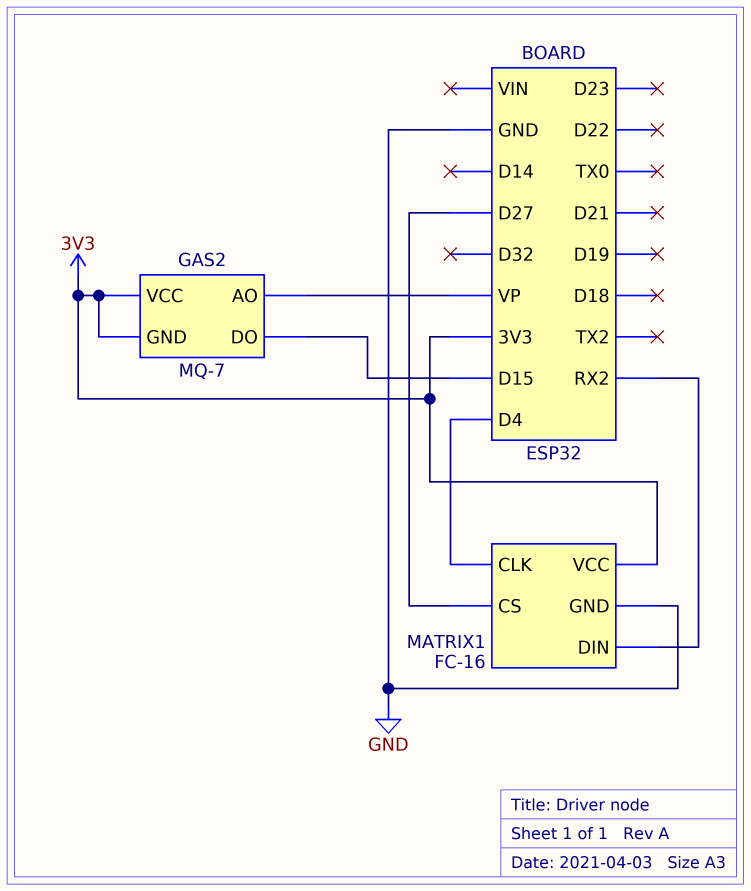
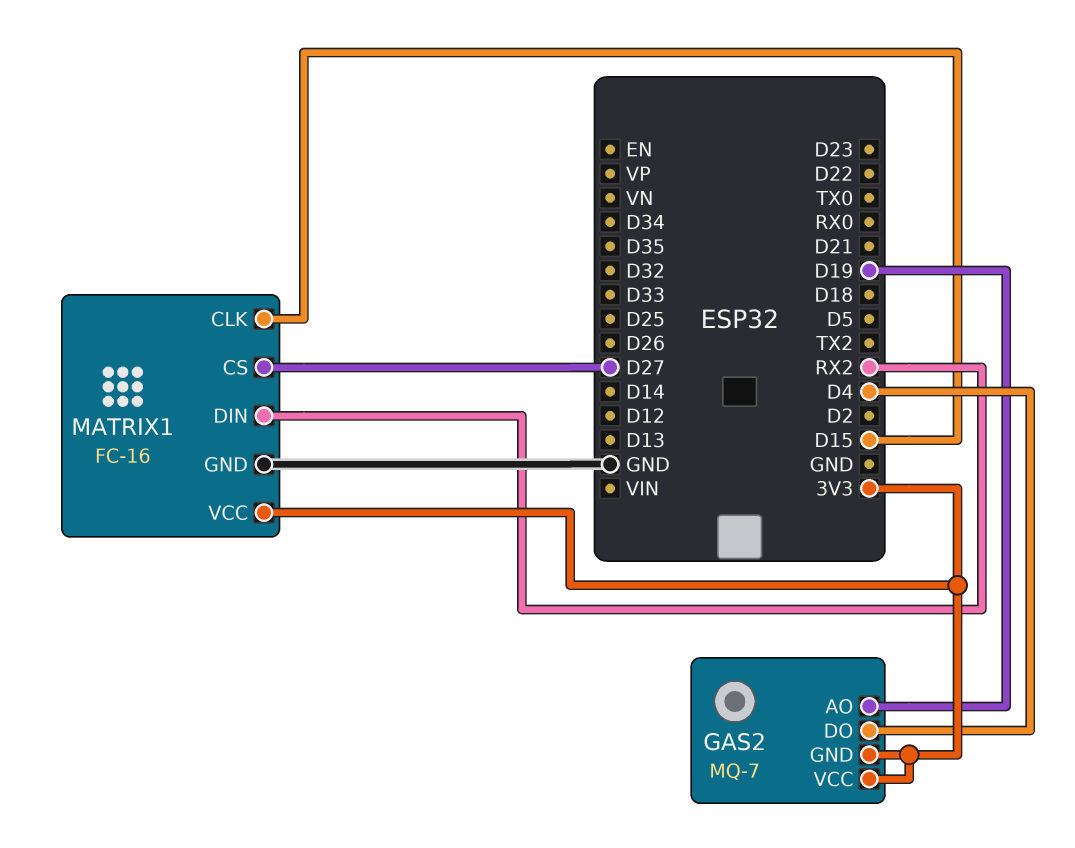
GAS2 pin AO: VP -> D19
GAS2 pin DO: D15 -> D4
MATRIX1 pin CLK: D4 -> D15

